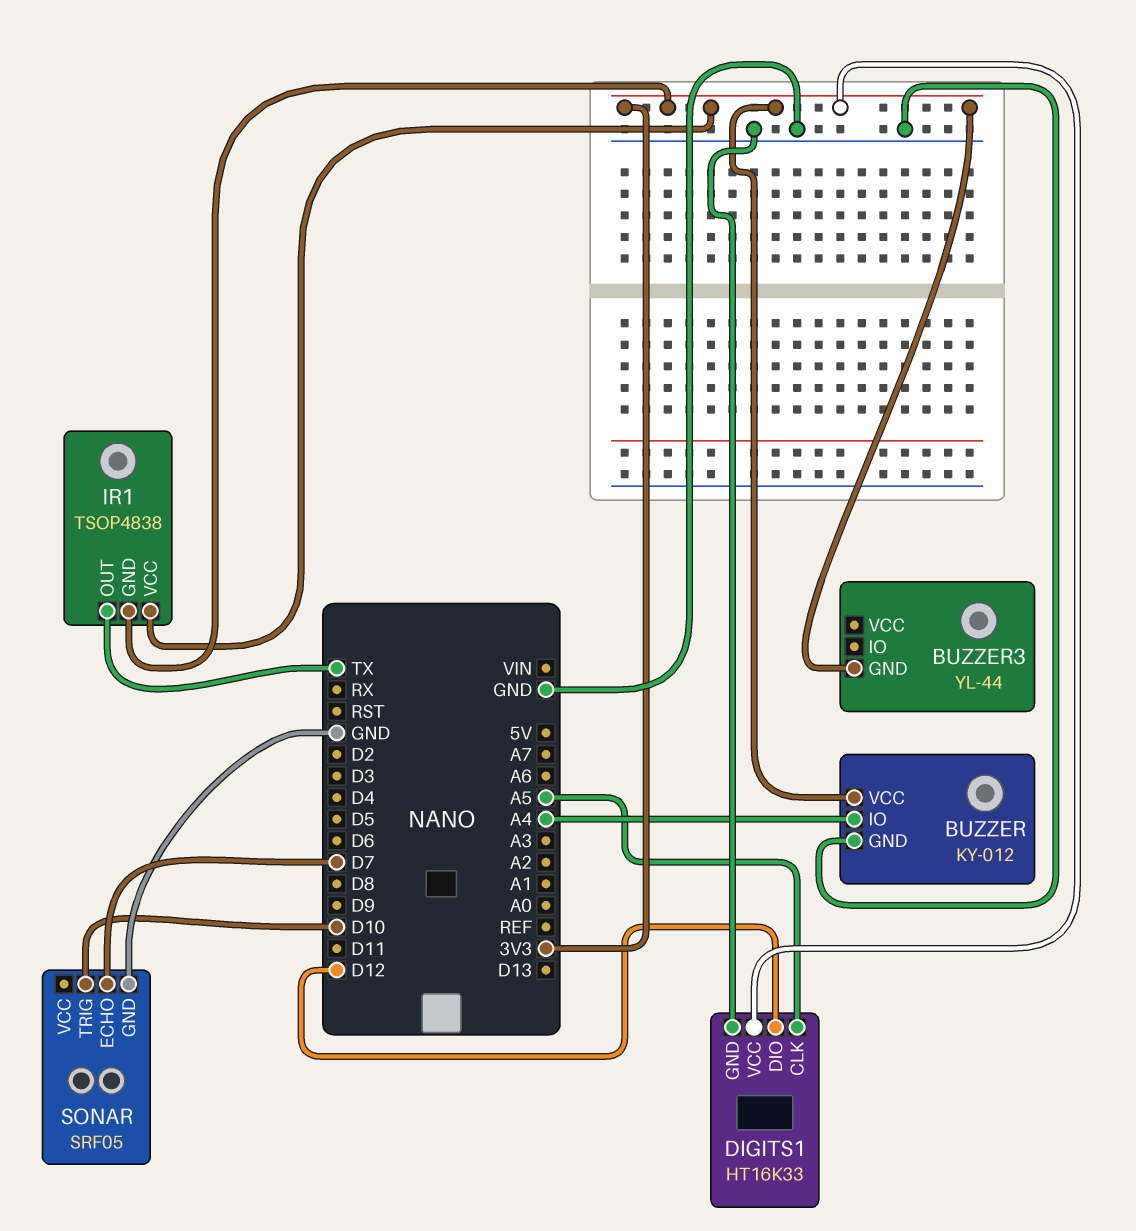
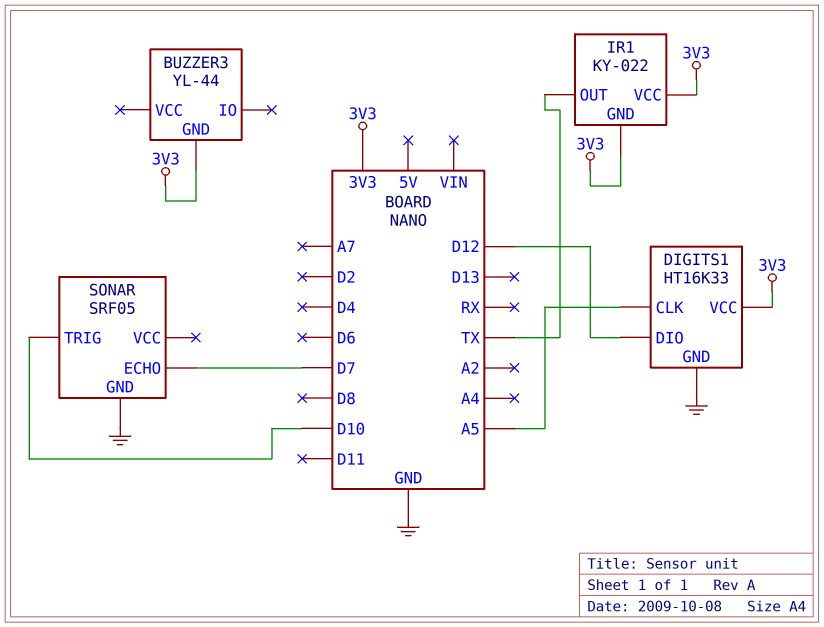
BUZZER: KY-012 -> none
BUZZER pin GND: GND -> none
BUZZER pin IO: A4 -> none
BUZZER pin VCC: 3V3 -> none
IR1: TSOP4838 -> KY-022

